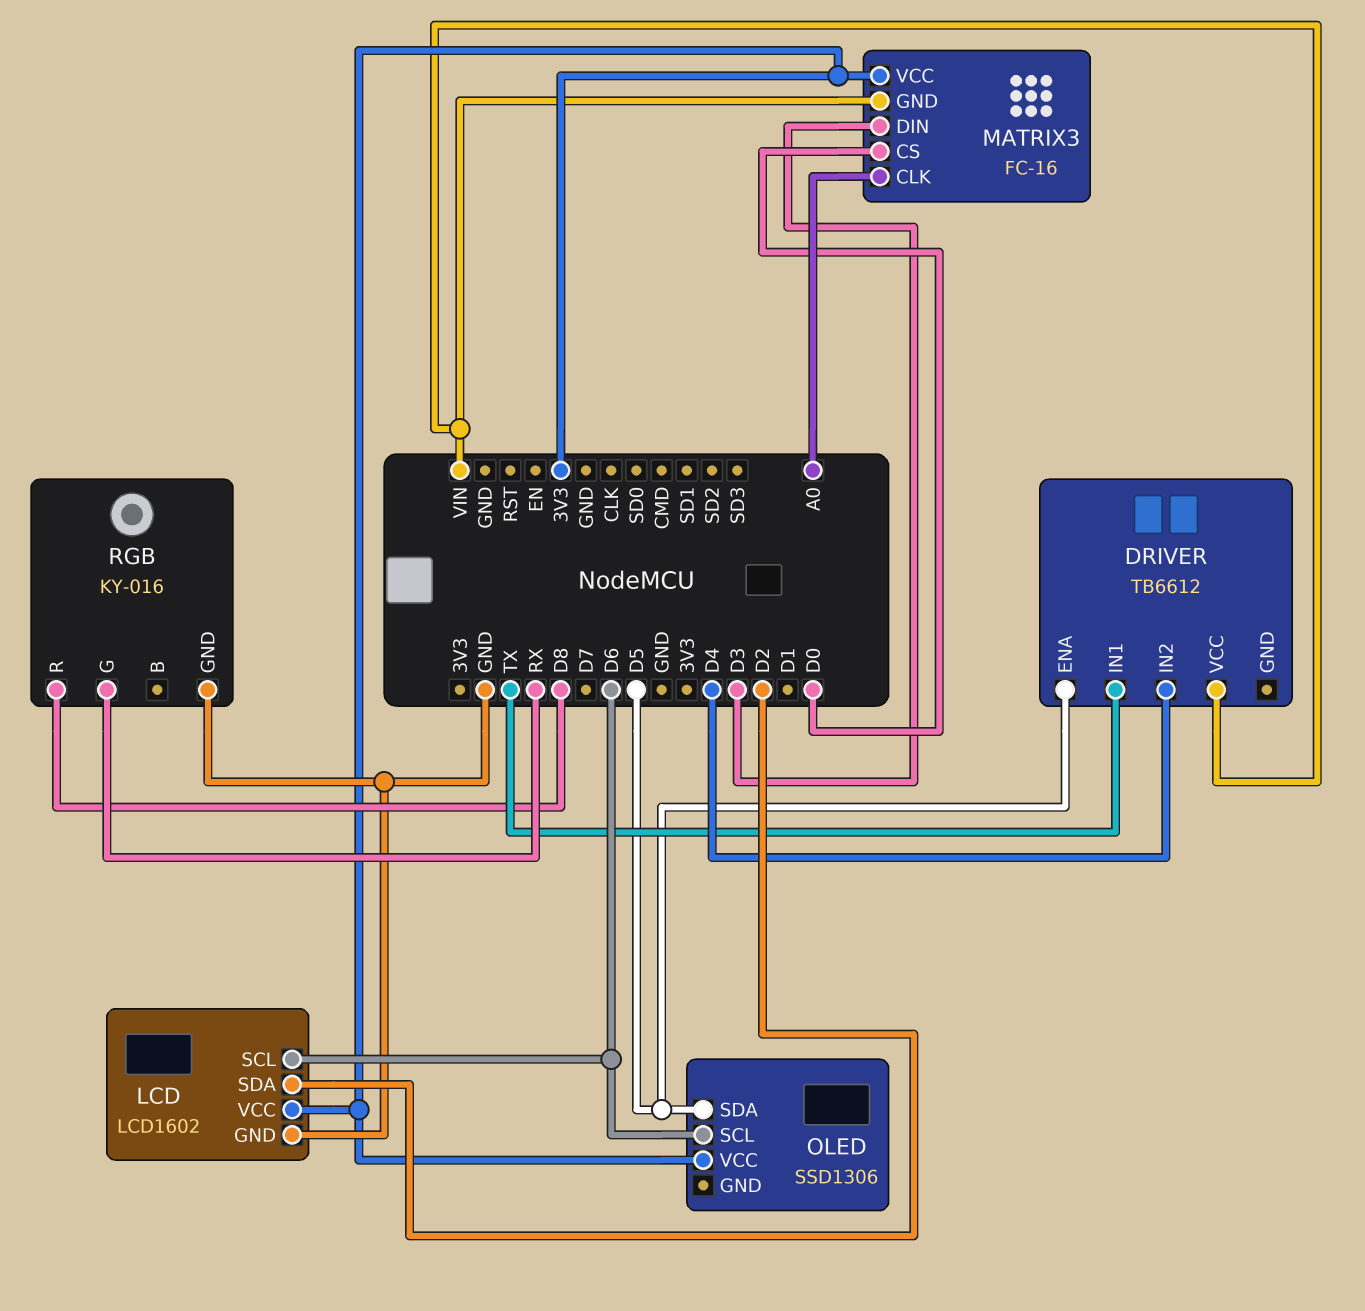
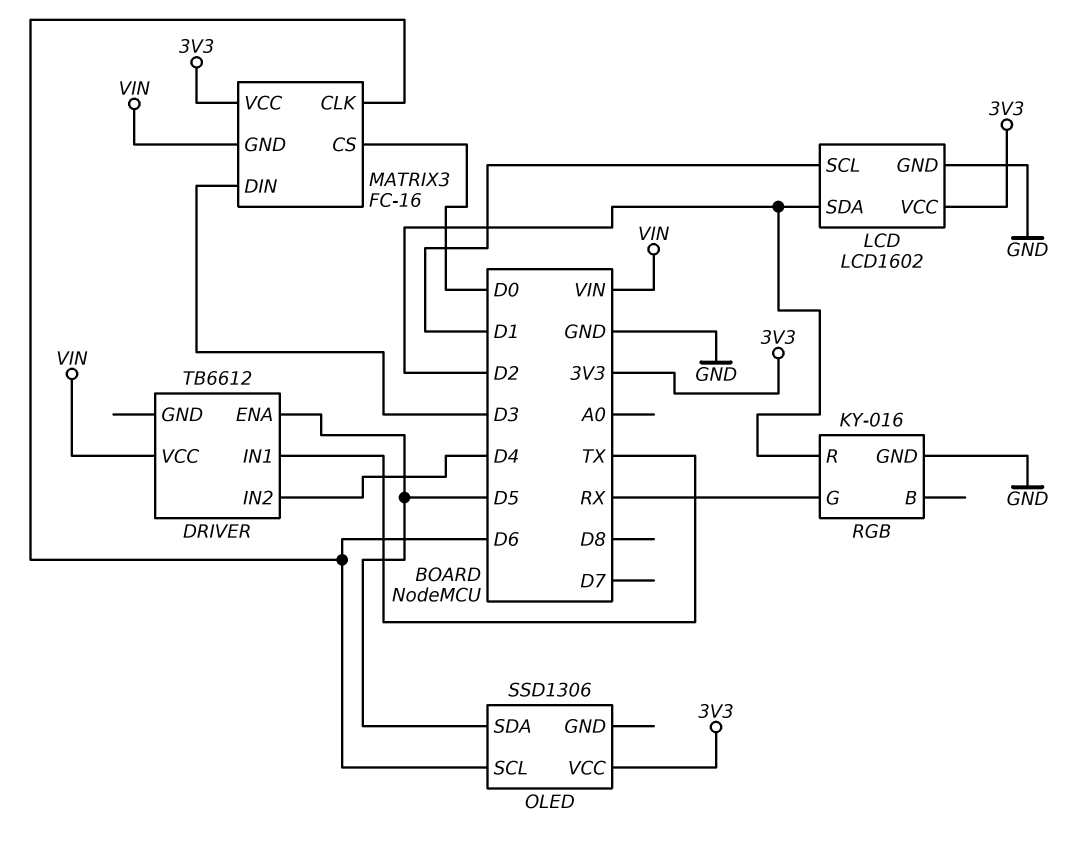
LCD pin SCL: D6 -> D1
MATRIX3 pin CLK: A0 -> D6
RGB pin R: D8 -> D2

